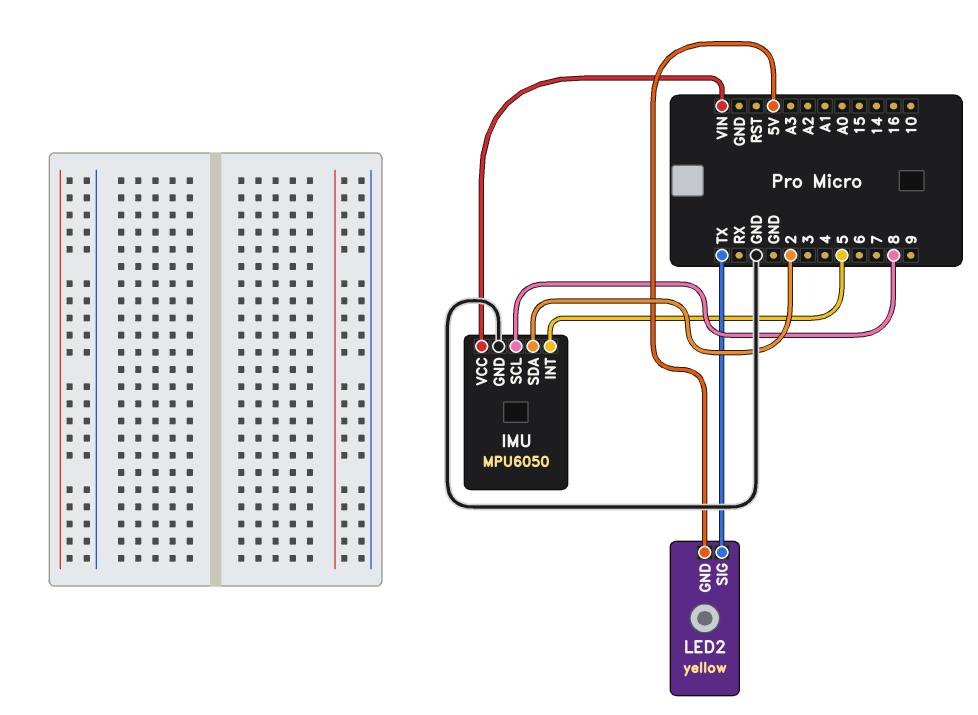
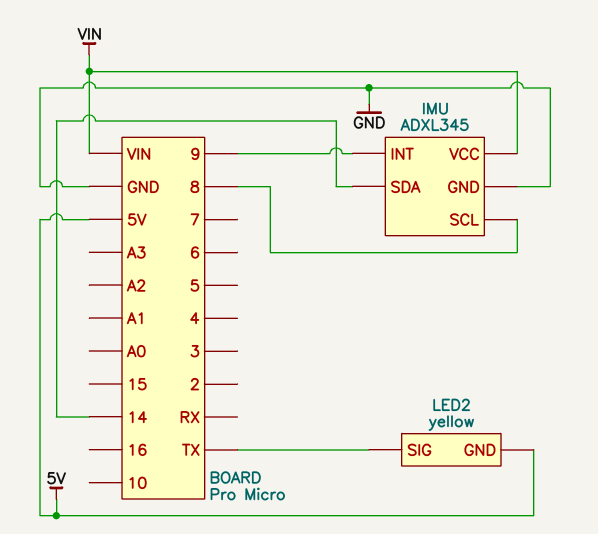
IMU: MPU6050 -> ADXL345
IMU pin INT: 5 -> 9
IMU pin SDA: 2 -> 14

